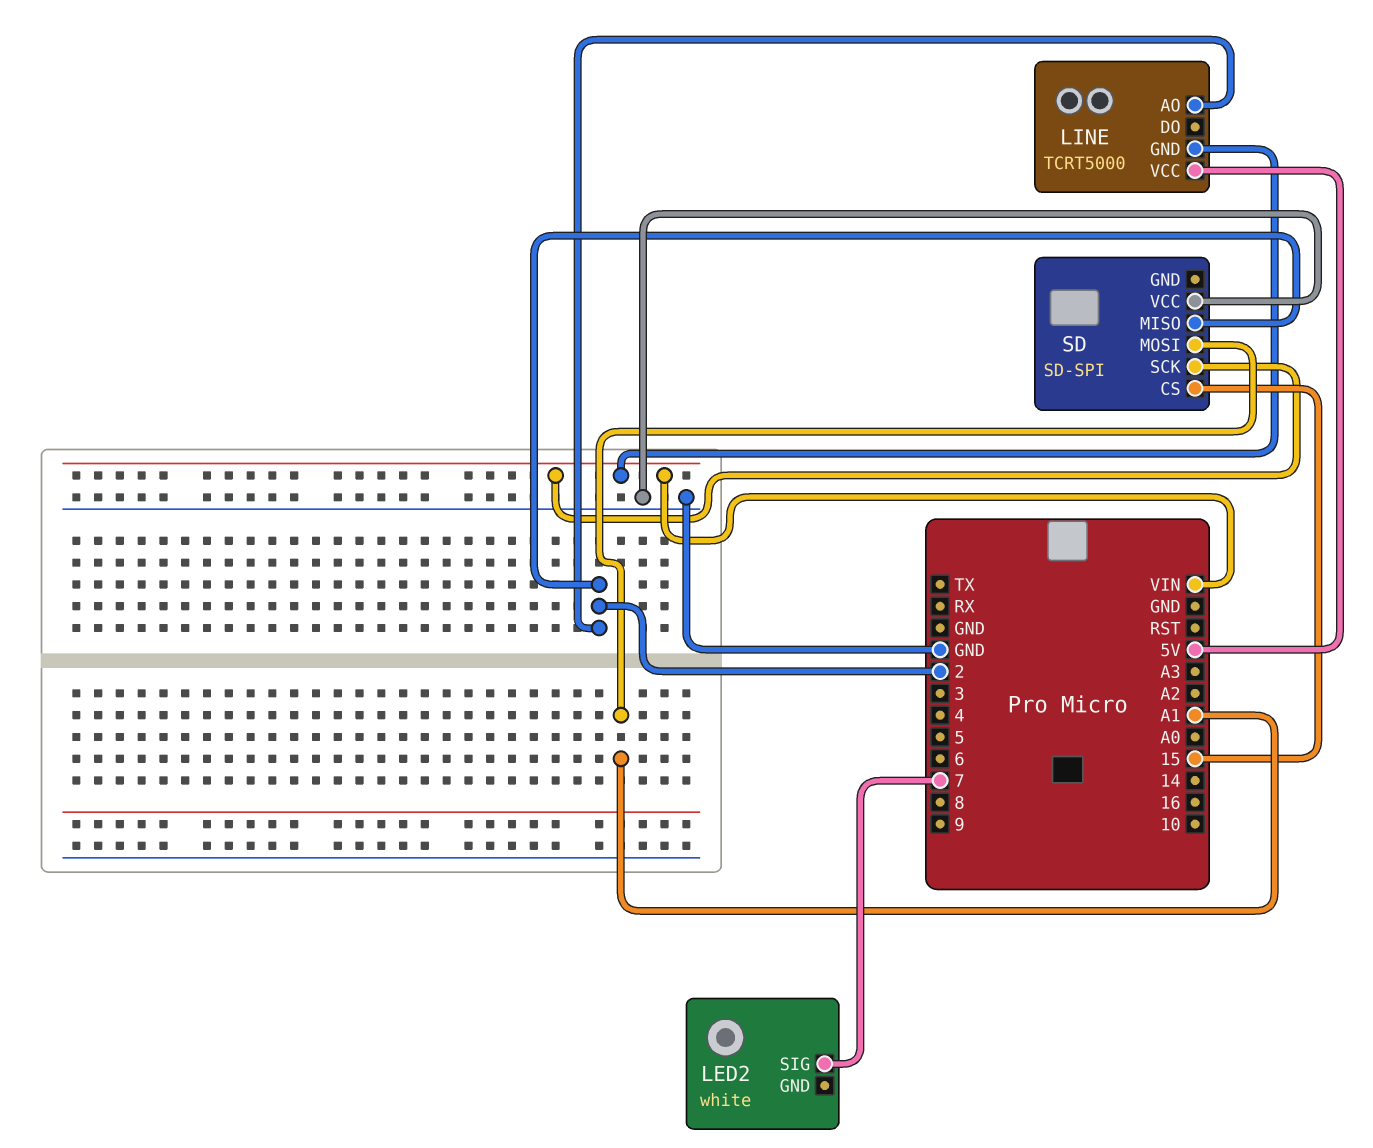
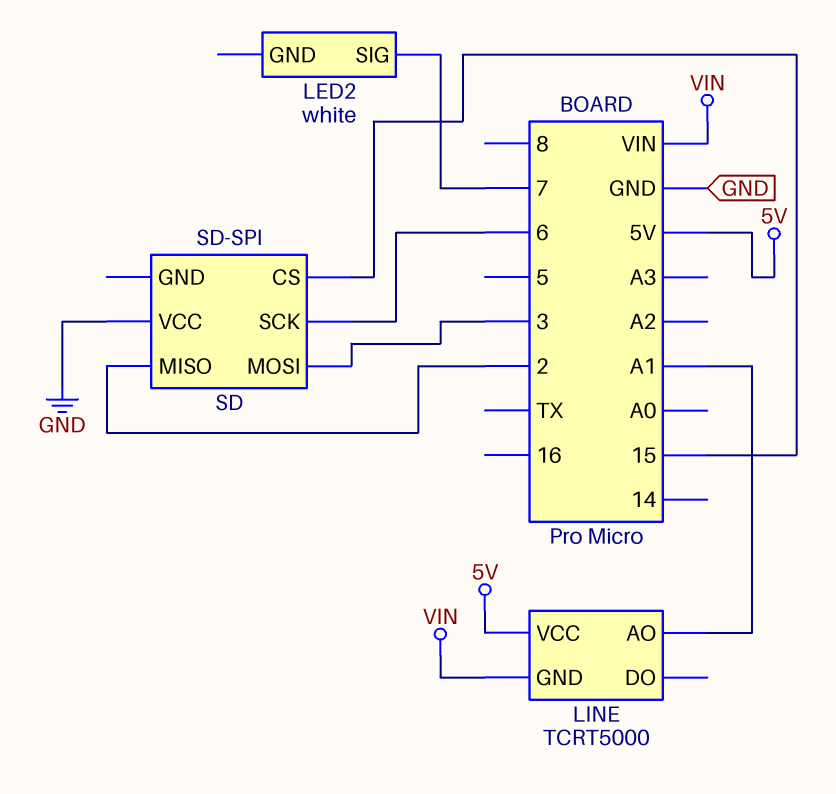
LINE pin AO: 2 -> A1
SD pin MOSI: A1 -> 3
SD pin SCK: VIN -> 6

